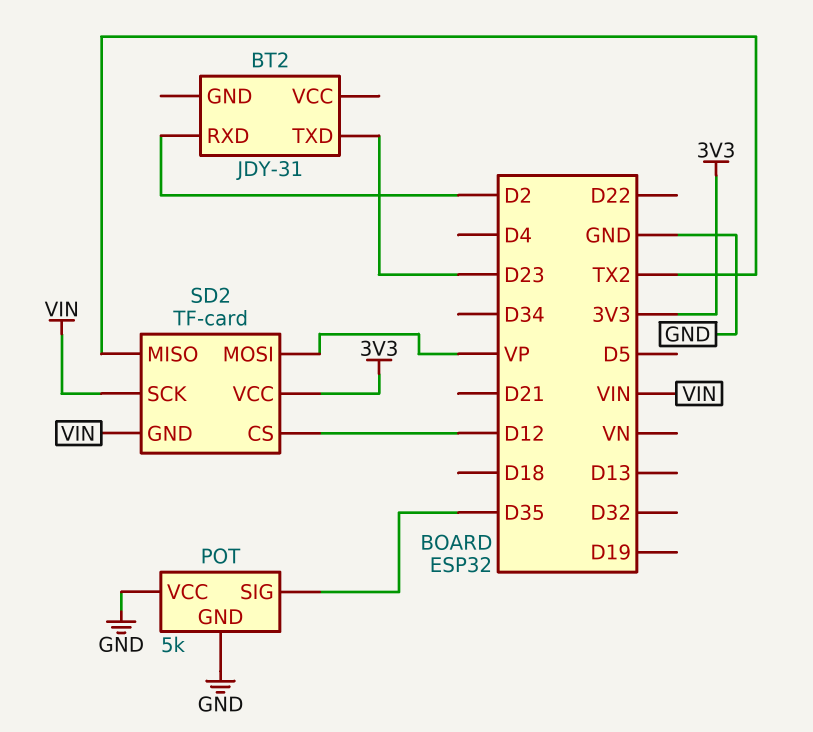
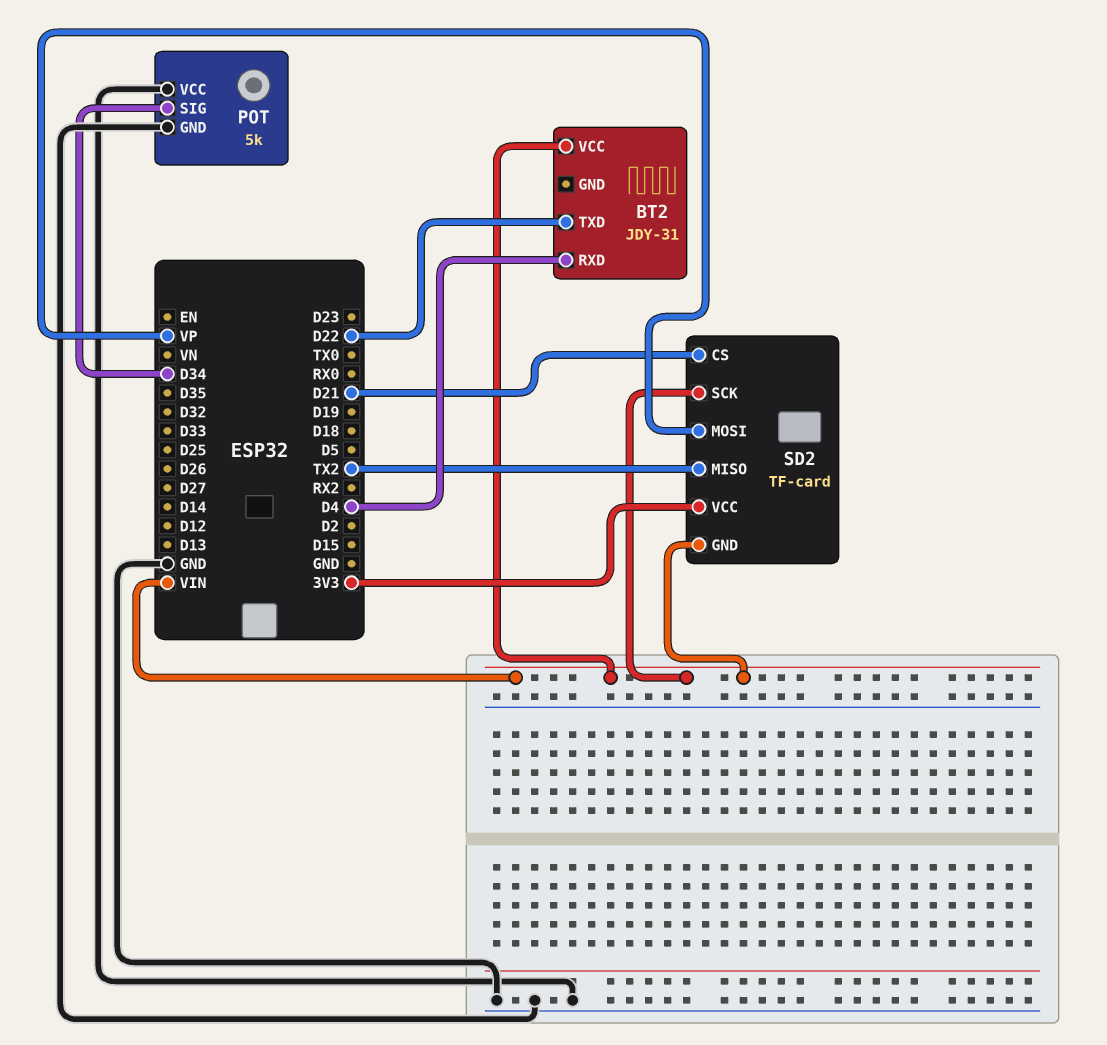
BT2 pin RXD: D2 -> D4
BT2 pin TXD: D23 -> D22
BT2 pin VCC: none -> VIN
POT pin SIG: D35 -> D34
SD2 pin CS: D12 -> D21

